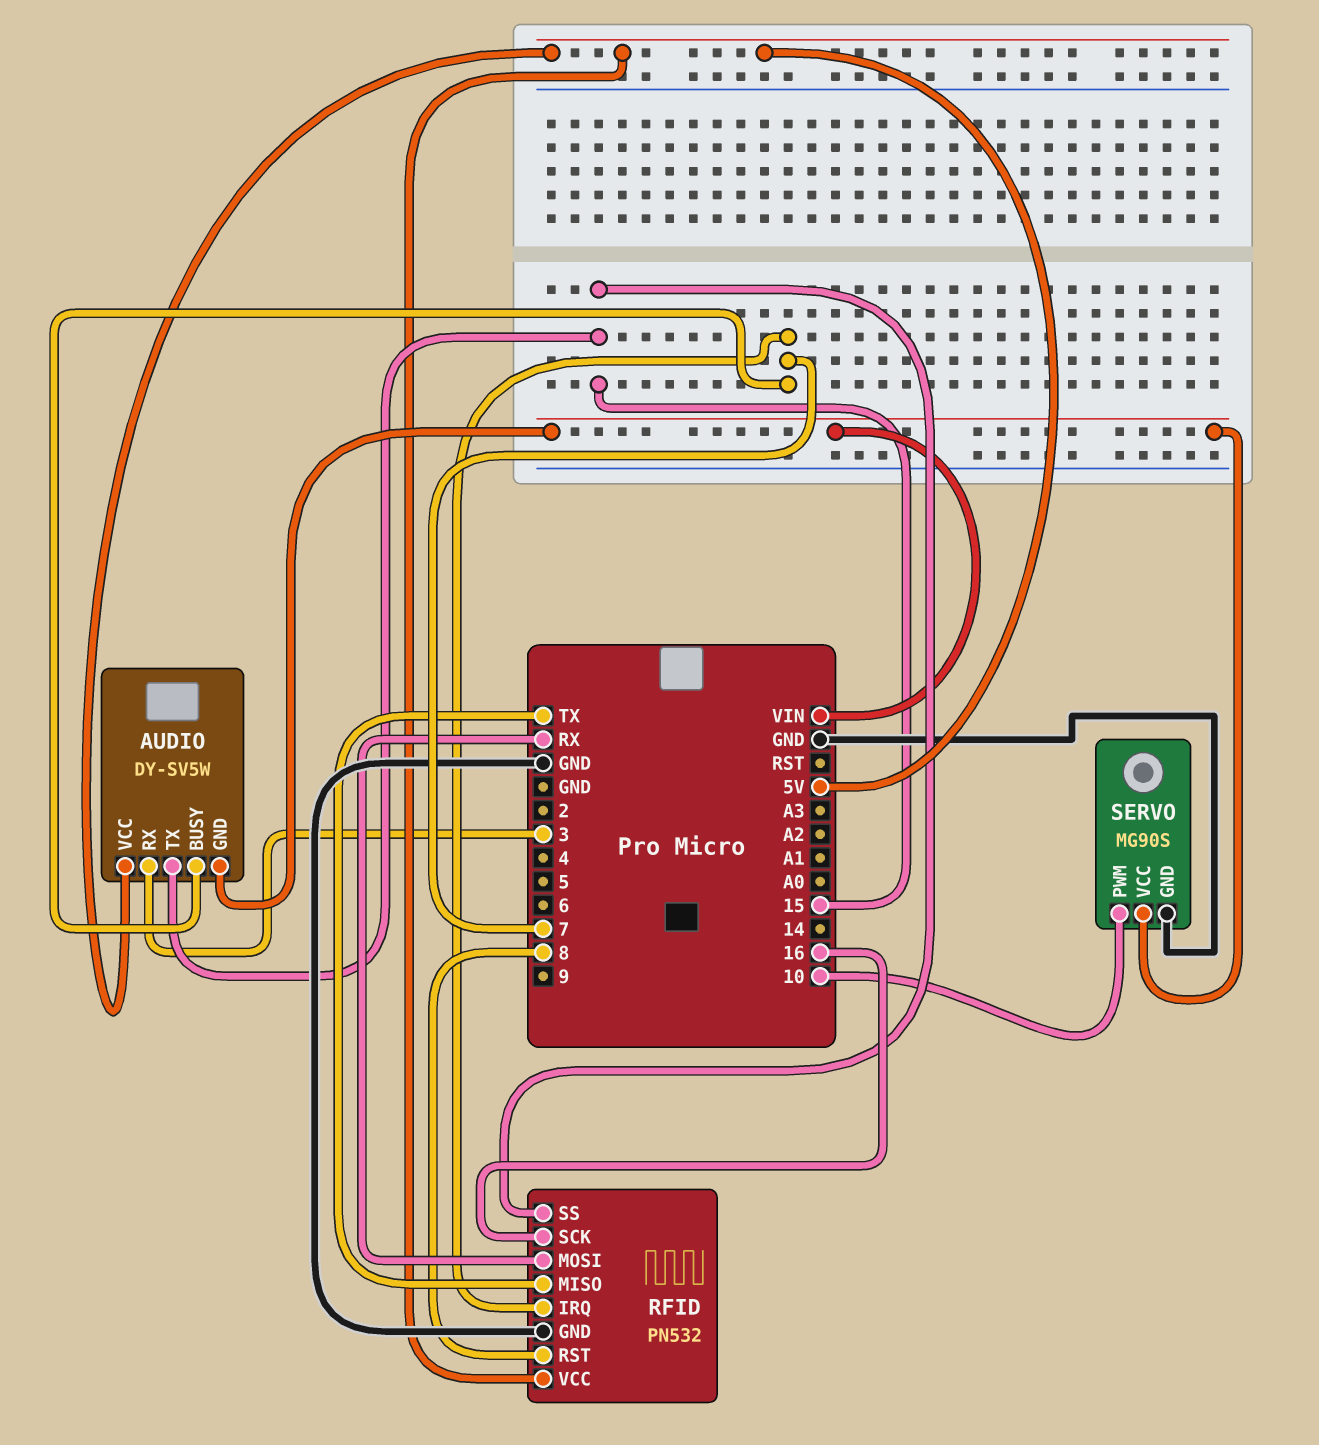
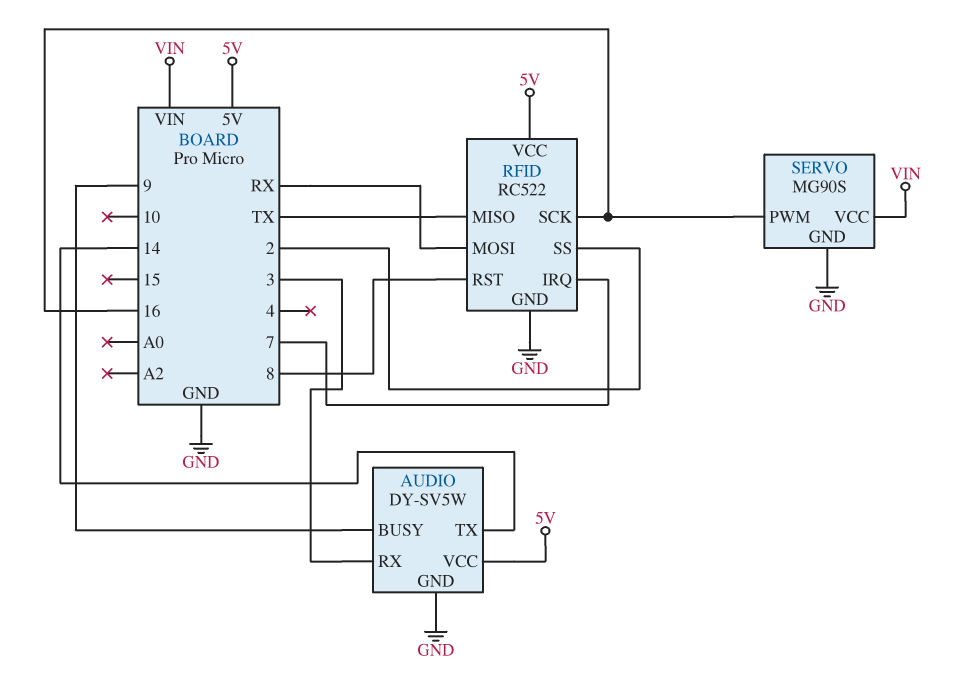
AUDIO pin BUSY: 7 -> 9
AUDIO pin GND: VIN -> GND
AUDIO pin TX: 15 -> 14
RFID: PN532 -> RC522
RFID pin SS: 15 -> 2
SERVO pin PWM: 10 -> 16

